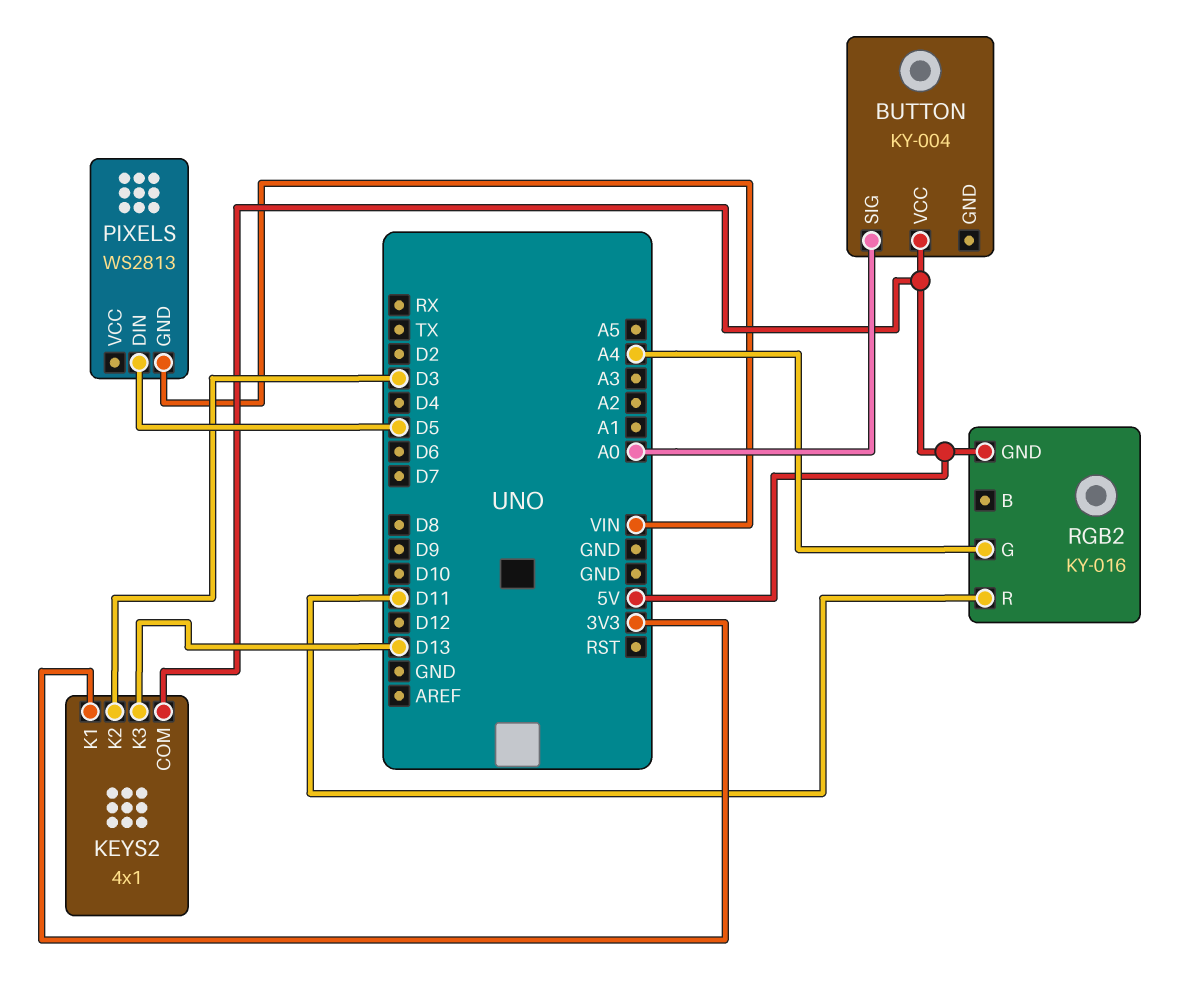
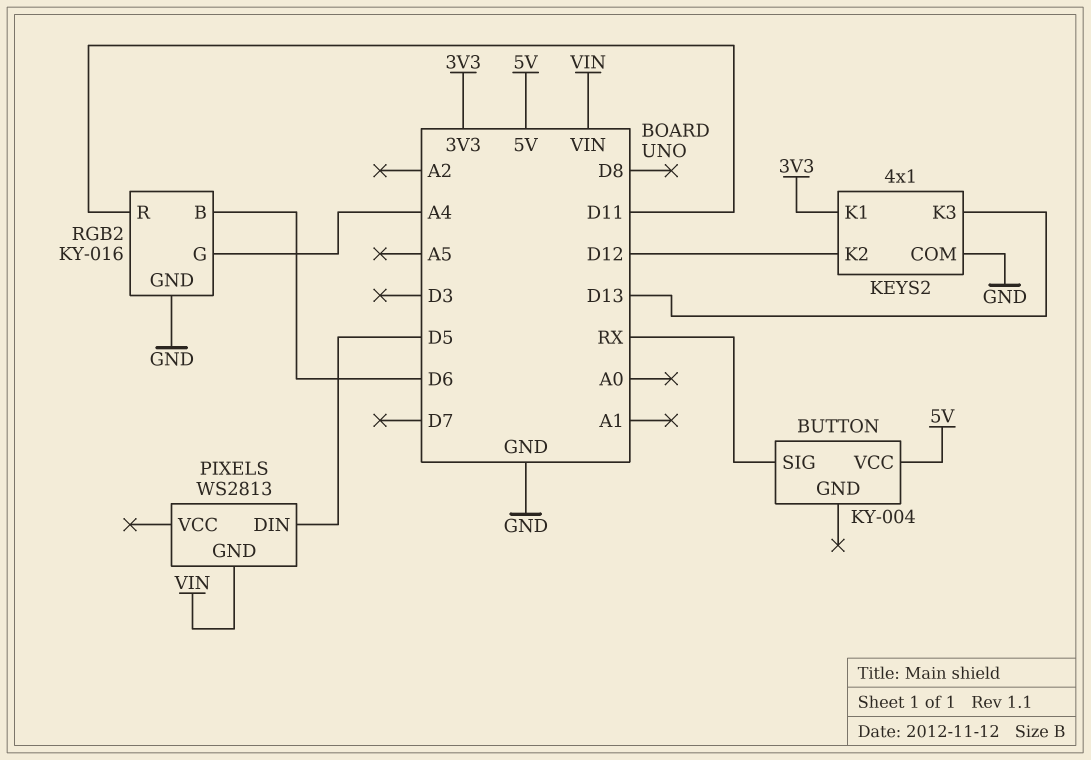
BUTTON pin SIG: A0 -> RX
KEYS2 pin COM: 5V -> GND
KEYS2 pin K2: D3 -> D12
RGB2 pin B: none -> D6
RGB2 pin GND: 5V -> GND

